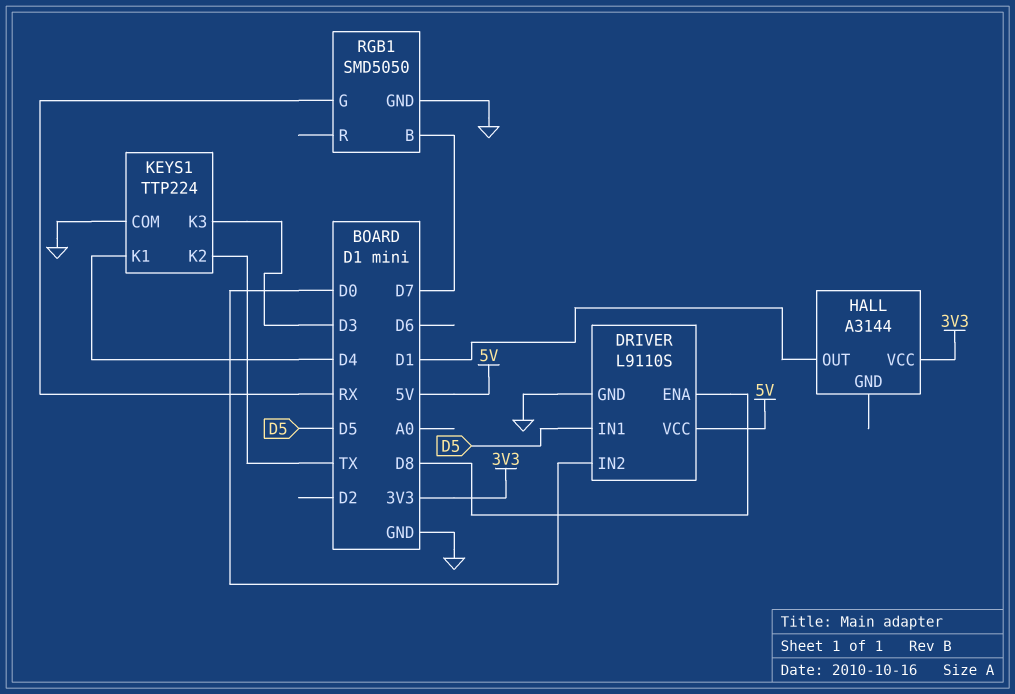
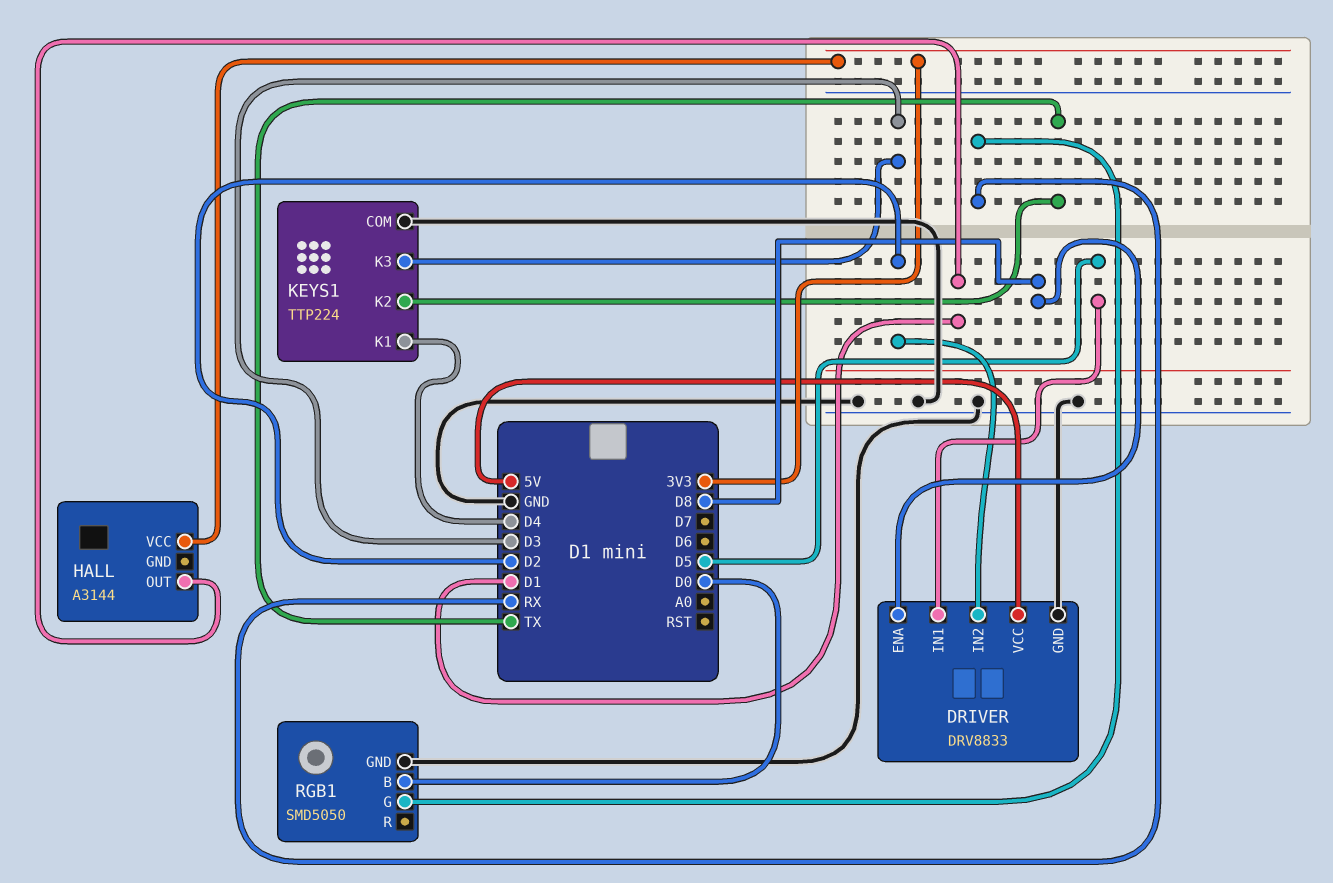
DRIVER: L9110S -> DRV8833
DRIVER pin IN2: D0 -> D2
RGB1 pin B: D7 -> D0

